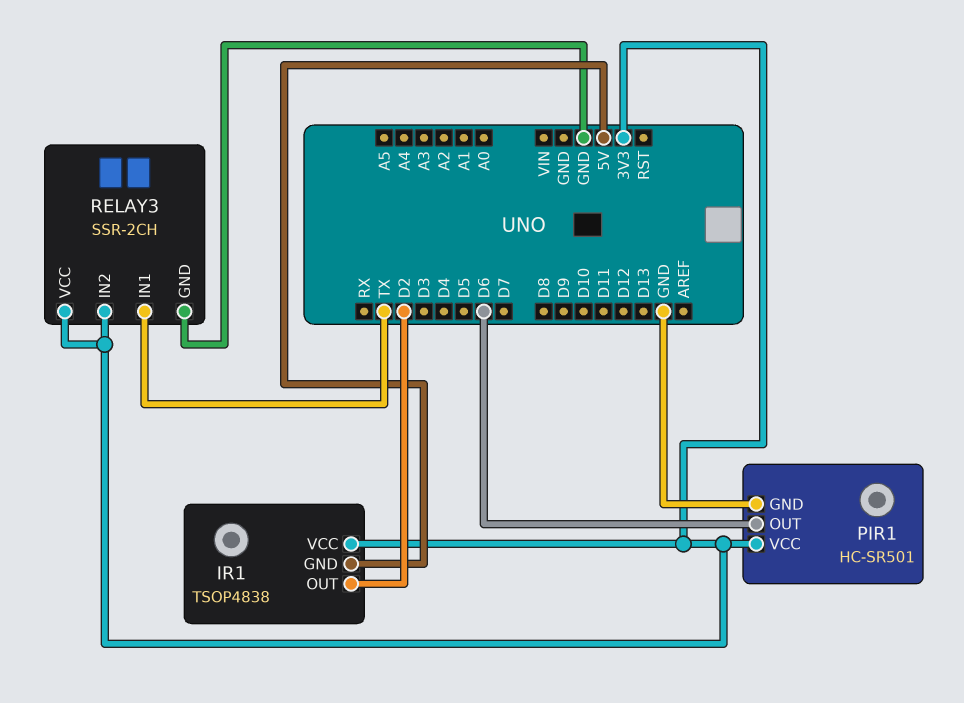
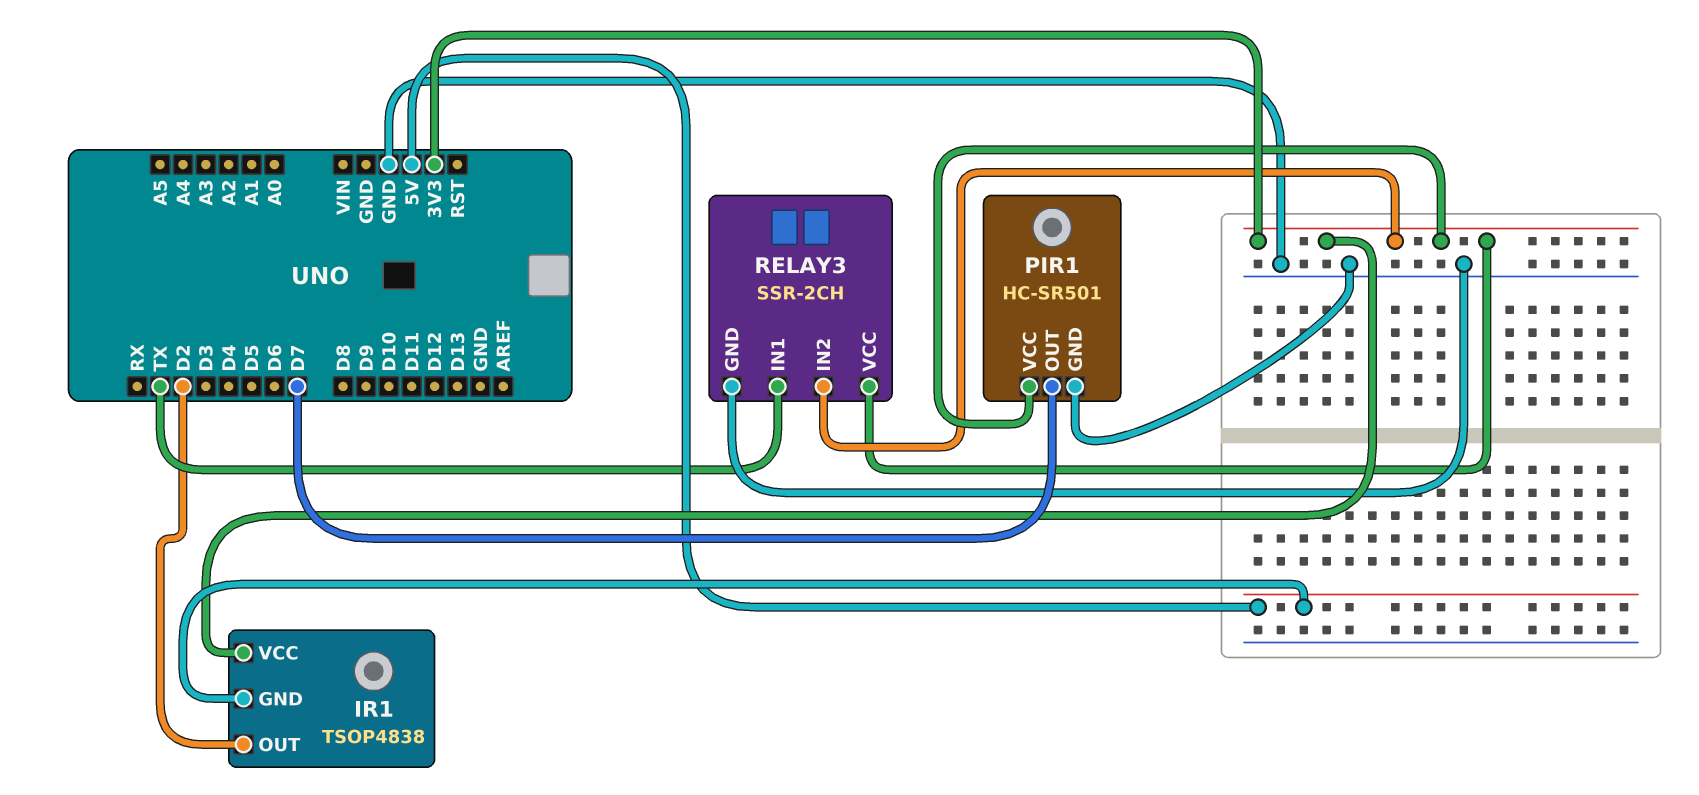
PIR1 pin OUT: D6 -> D7

